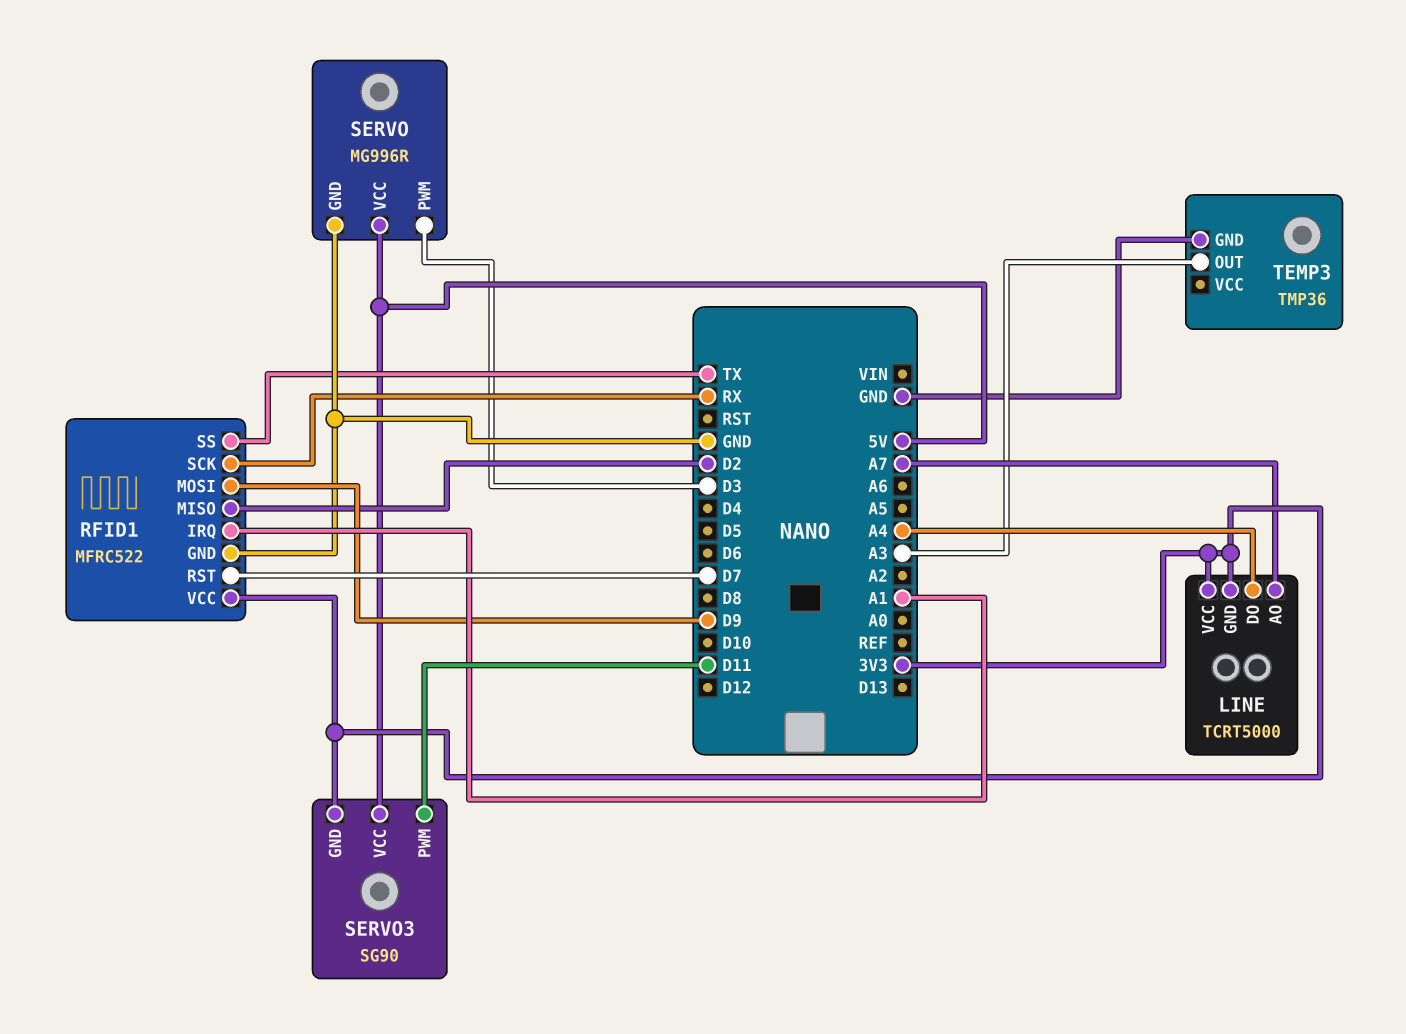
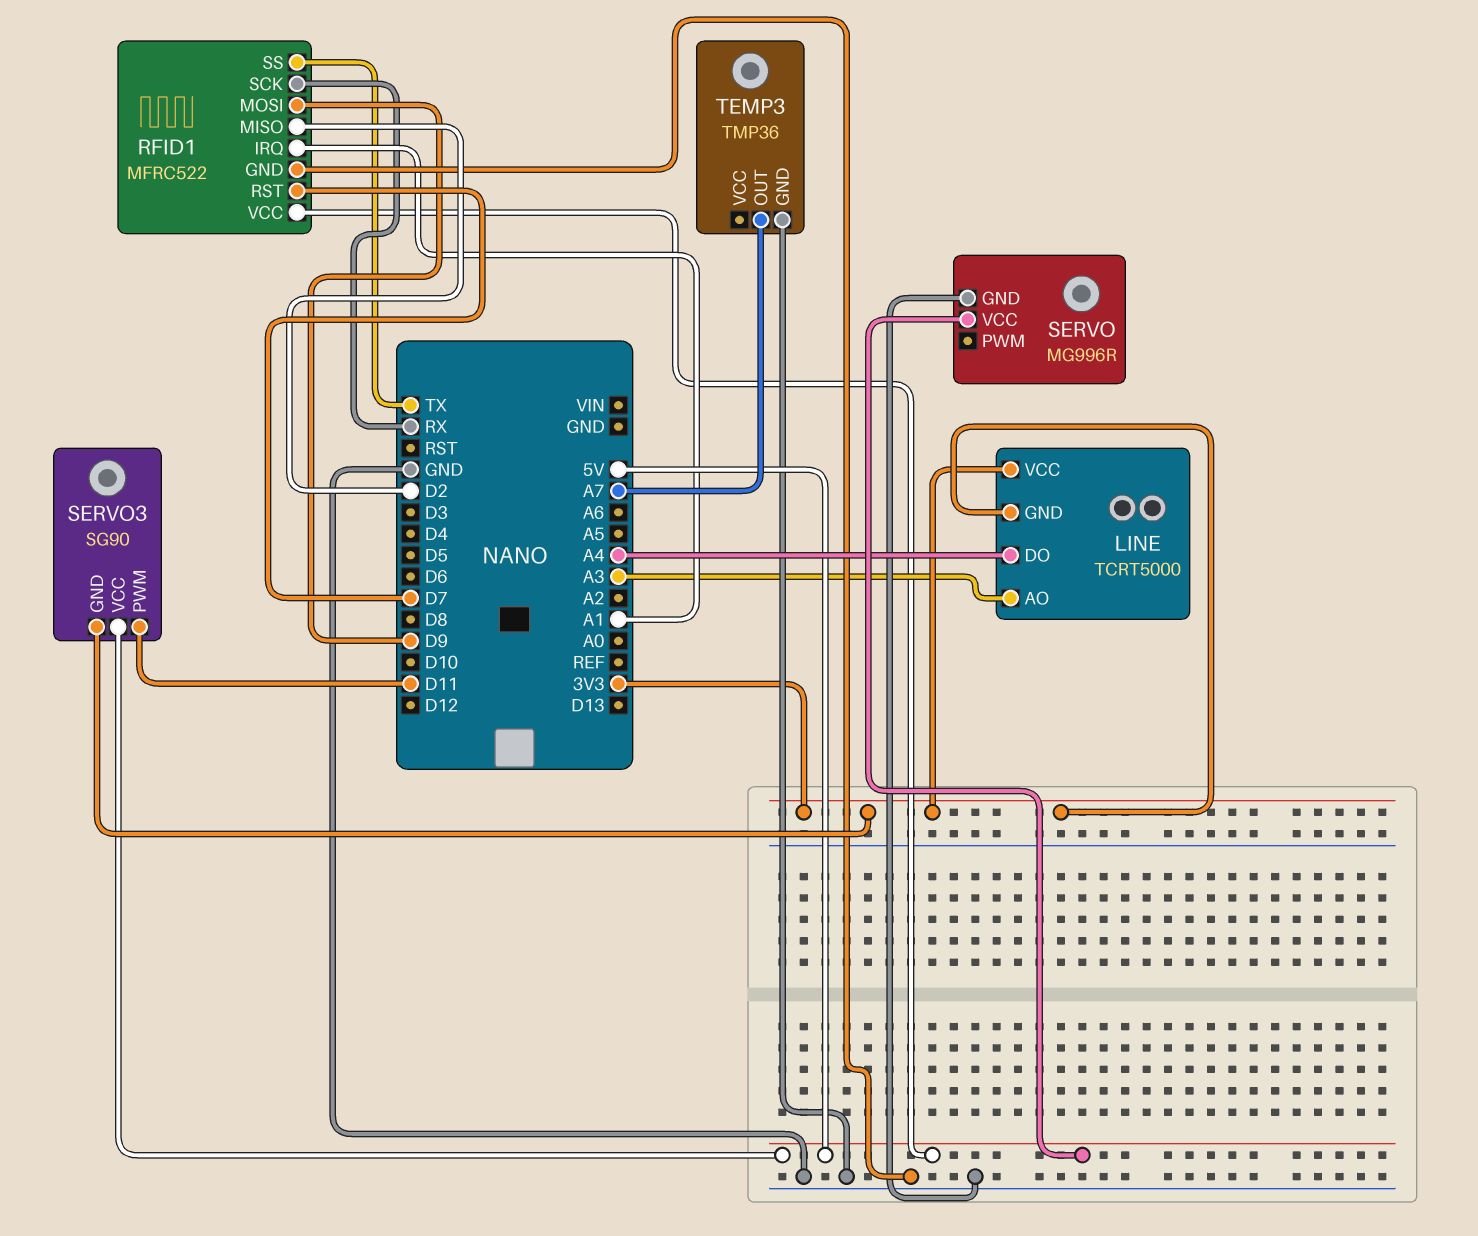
LINE pin AO: A7 -> A3
RFID1 pin VCC: 3V3 -> 5V
SERVO pin PWM: D3 -> none
TEMP3 pin OUT: A3 -> A7

